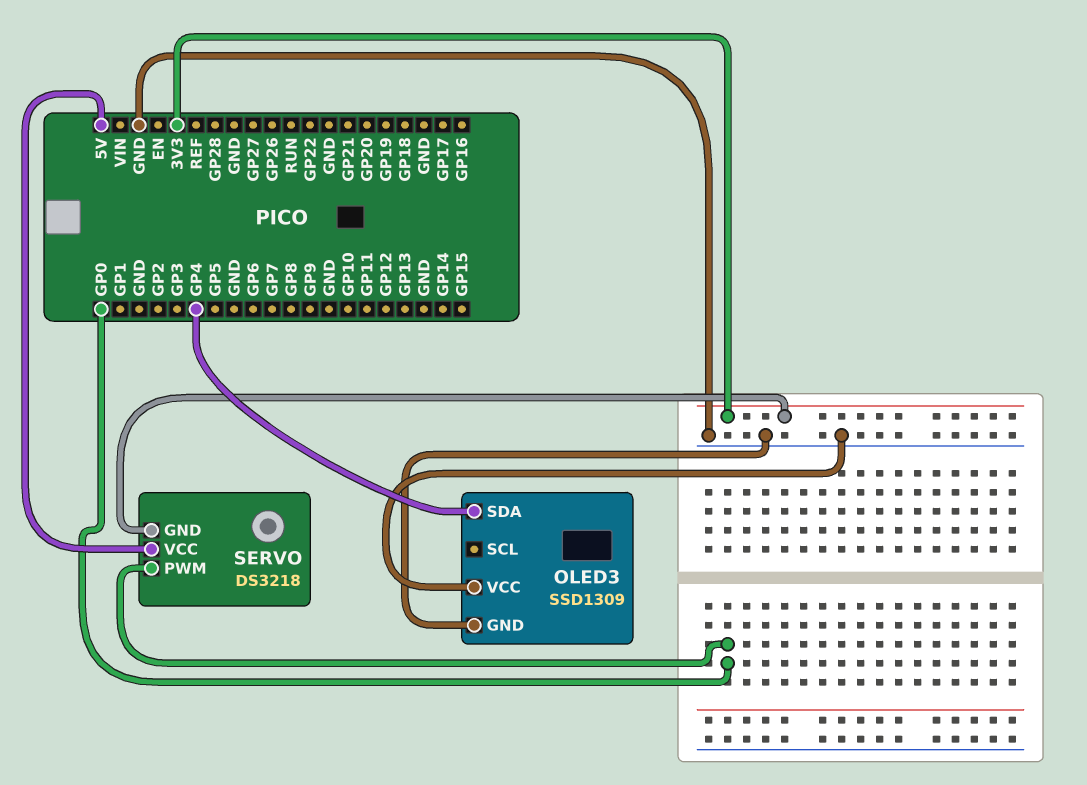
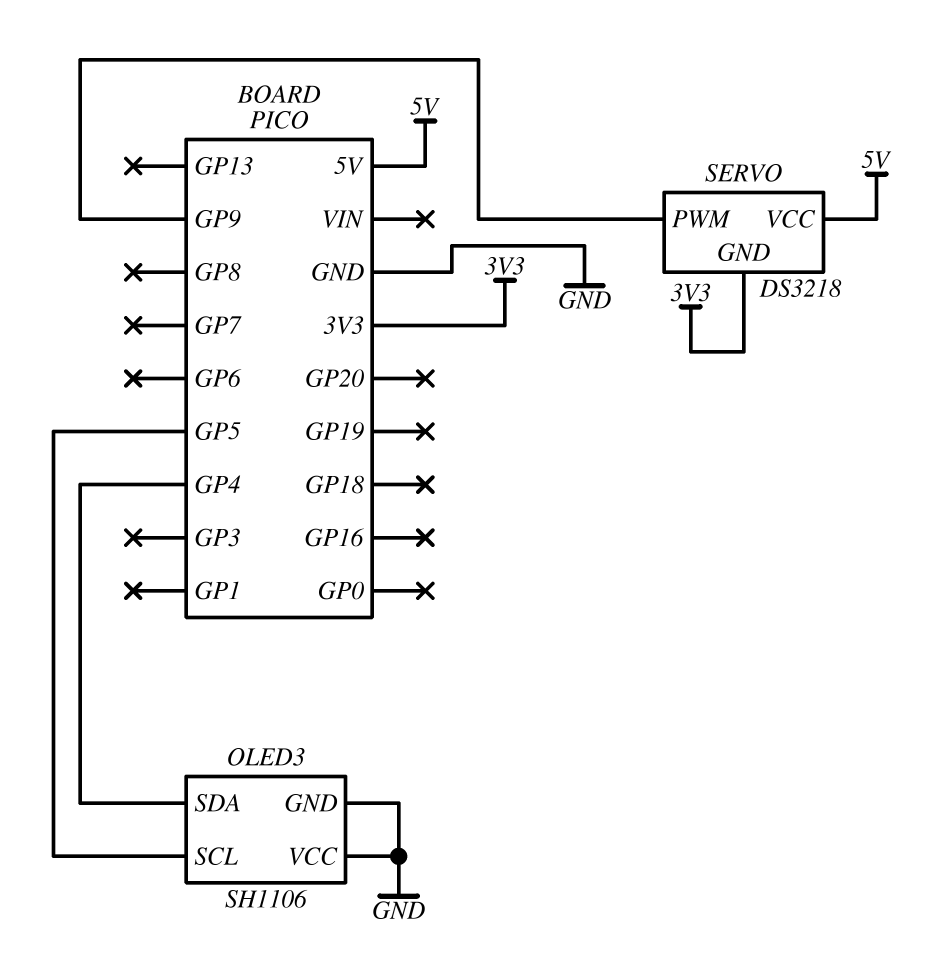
OLED3: SSD1309 -> SH1106
OLED3 pin SCL: none -> GP5
SERVO pin PWM: GP0 -> GP9

